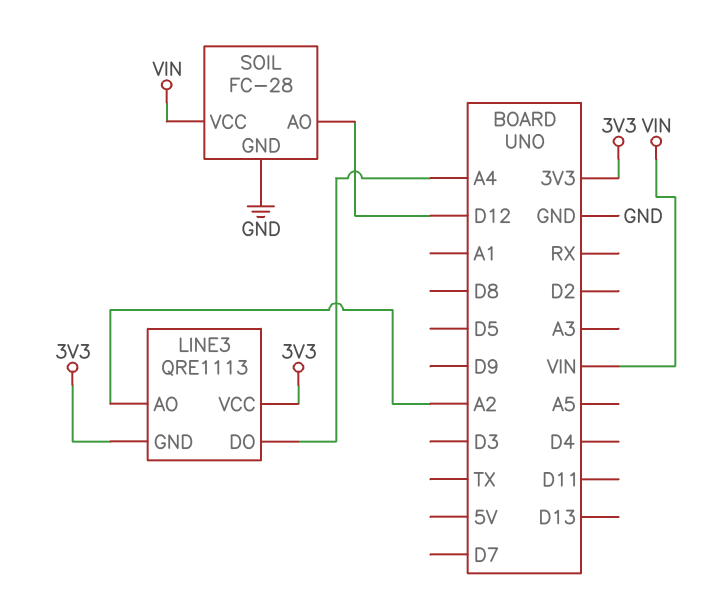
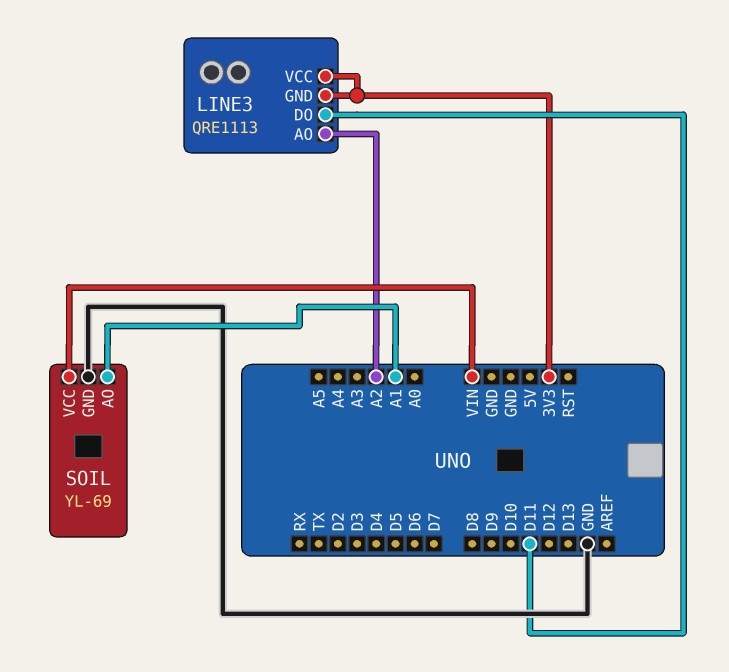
LINE3 pin DO: A4 -> D11
SOIL: FC-28 -> YL-69
SOIL pin AO: D12 -> A1

